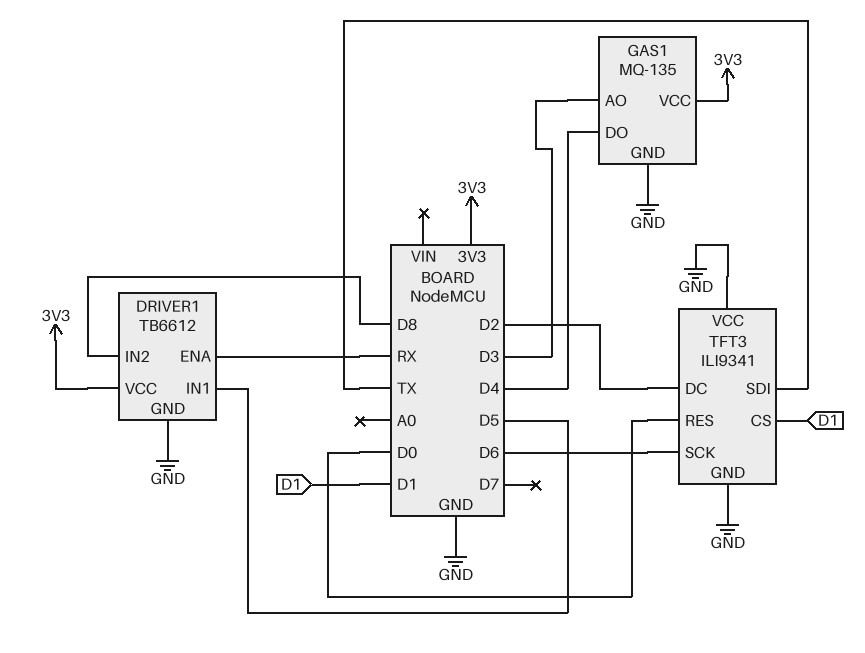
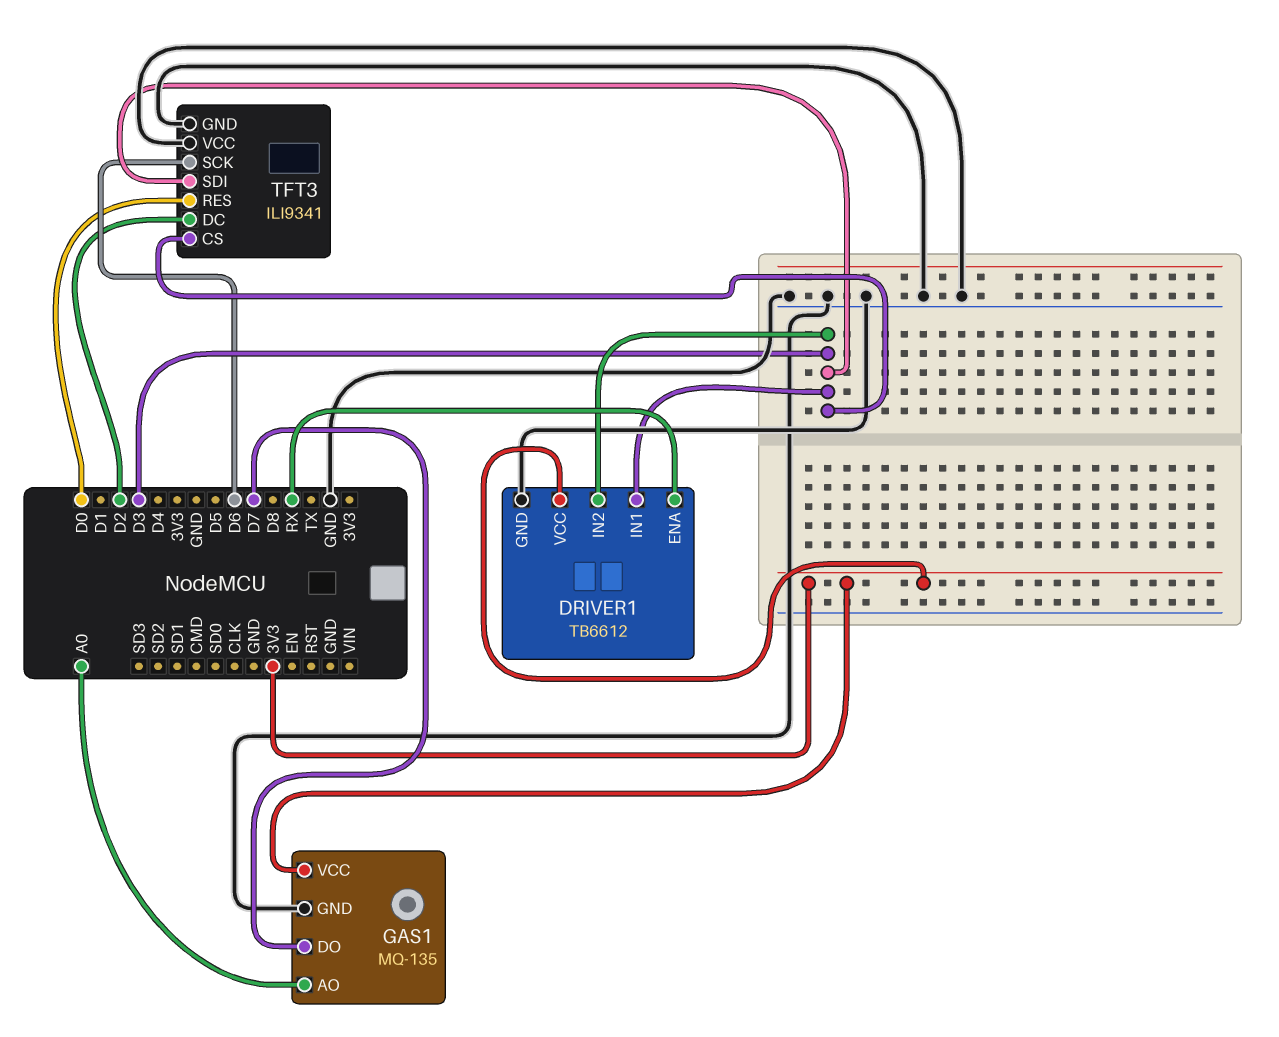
DRIVER1 pin IN1: D5 -> D3
DRIVER1 pin IN2: D8 -> D3
GAS1 pin AO: D3 -> A0
GAS1 pin DO: D4 -> D7
TFT3 pin CS: D1 -> D3
TFT3 pin SDI: TX -> D3

